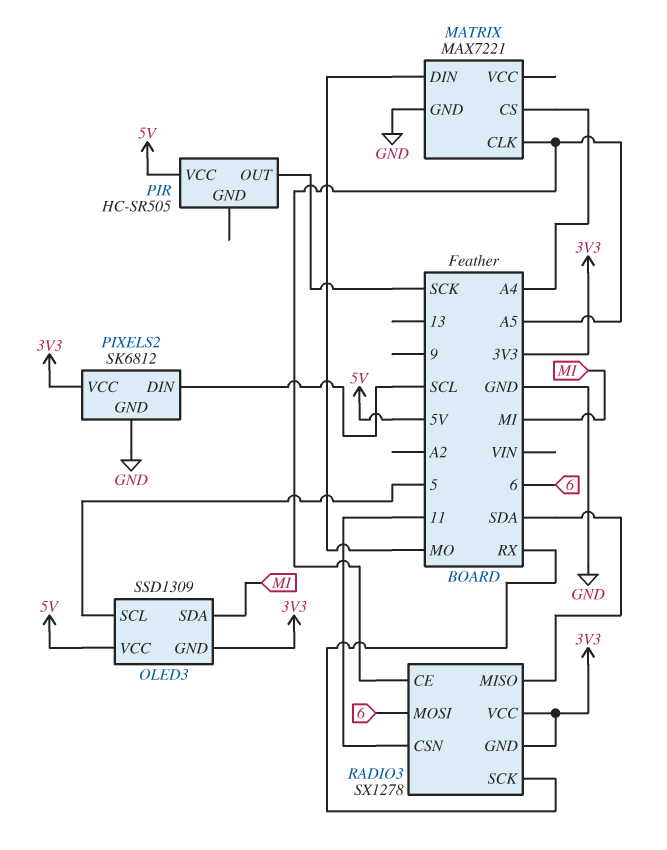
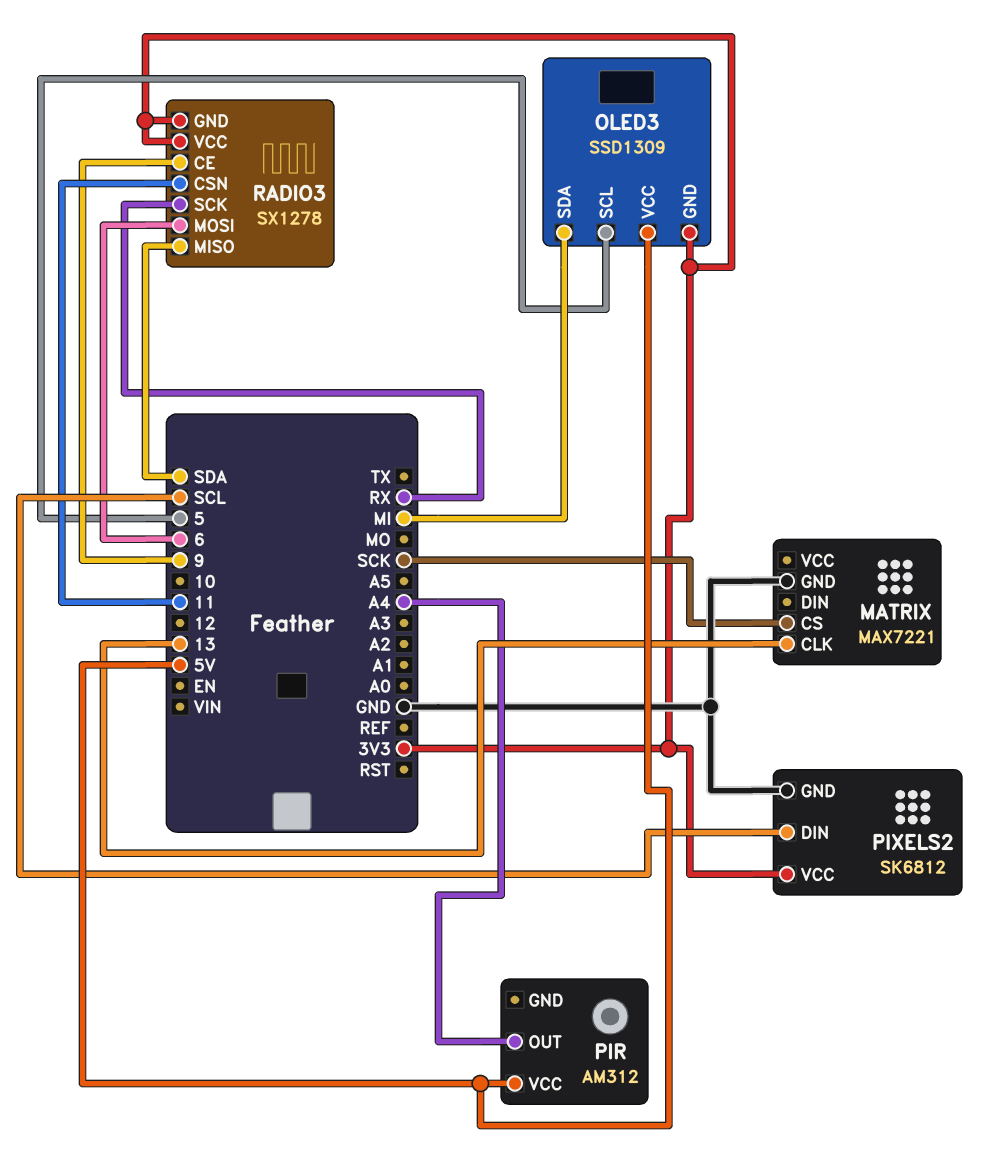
MATRIX pin CLK: A5 -> 13
MATRIX pin CS: A4 -> SCK
MATRIX pin DIN: MO -> none
PIR: HC-SR505 -> AM312
PIR pin OUT: SCK -> A4
RADIO3 pin CE: A5 -> 9

